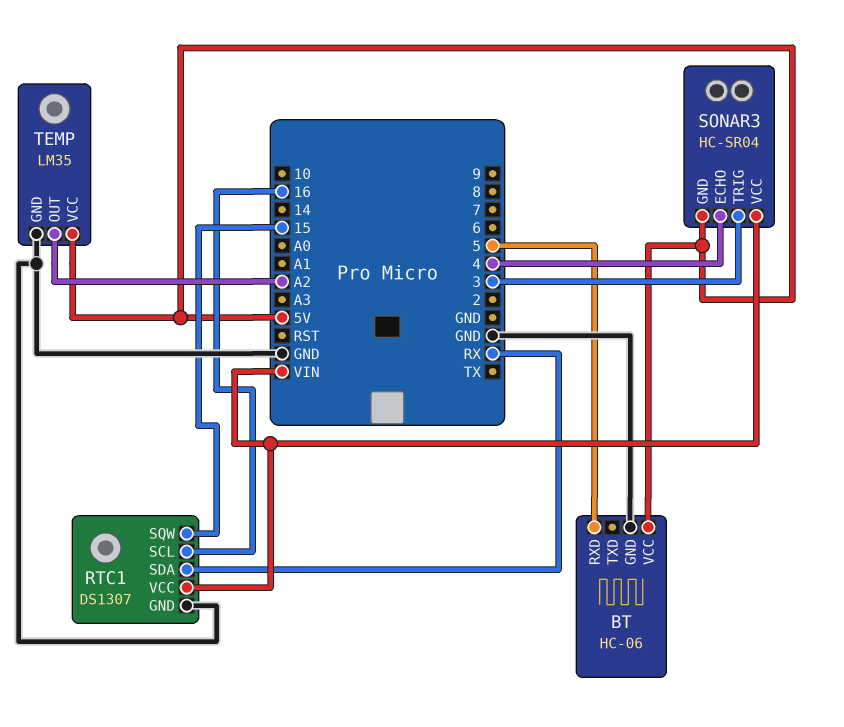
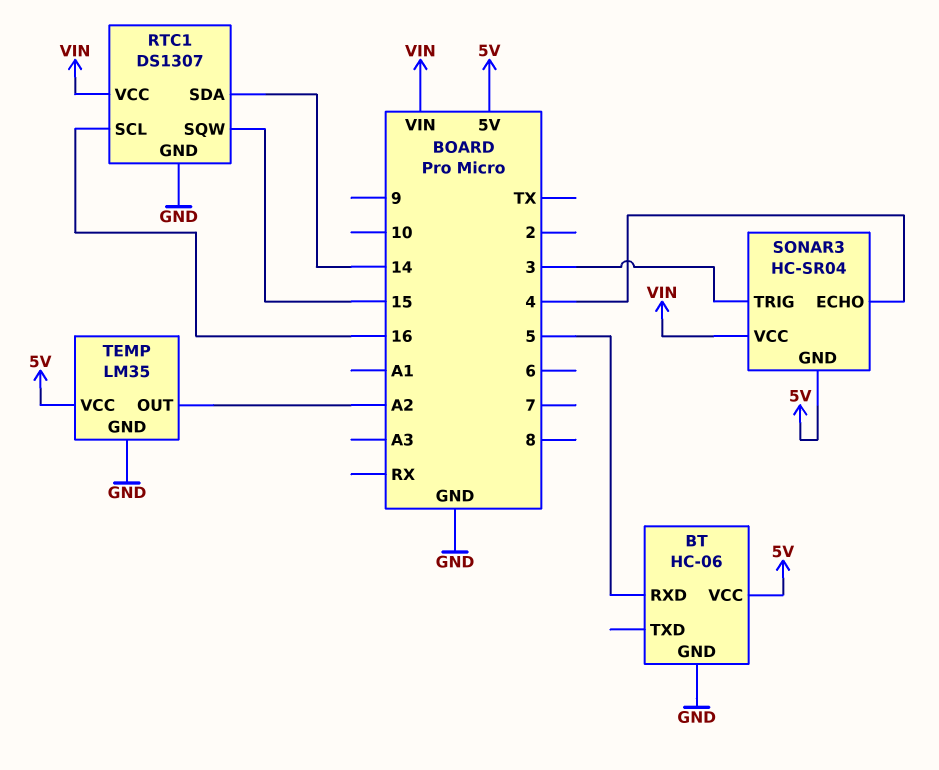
RTC1 pin SDA: RX -> 14

